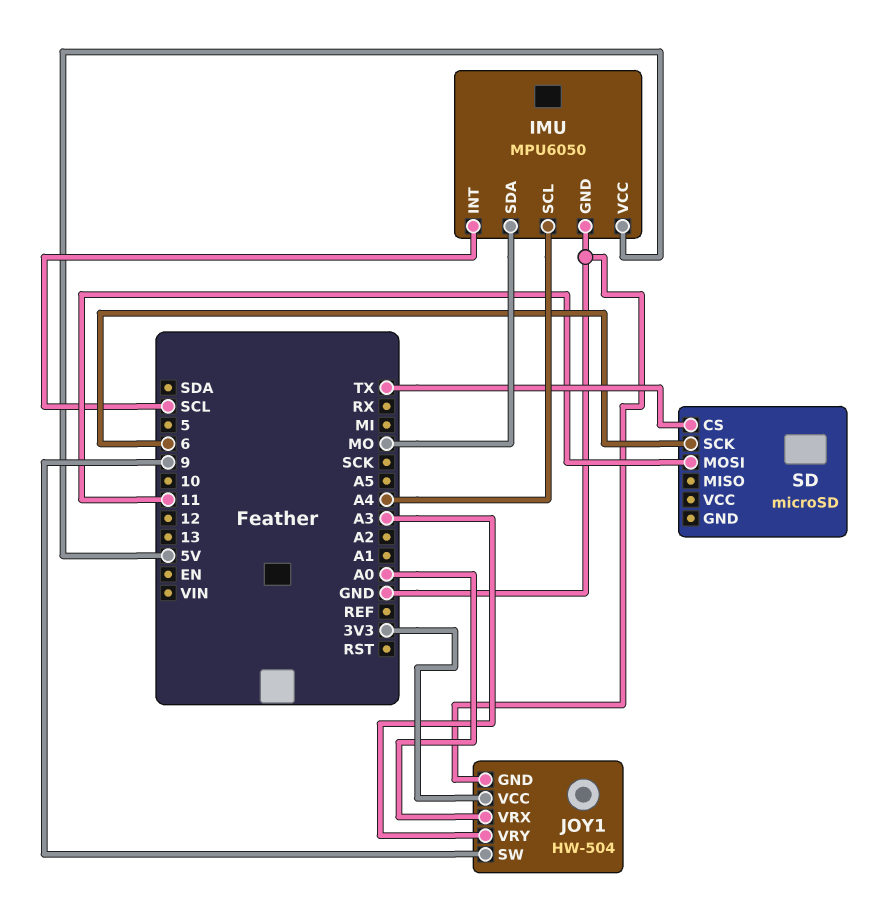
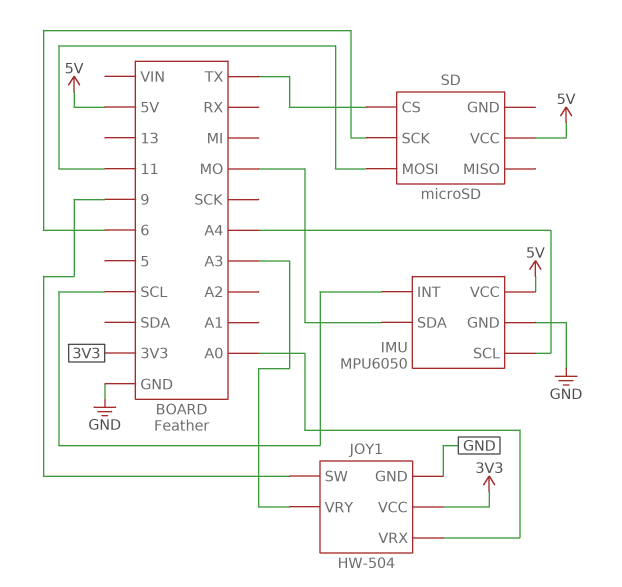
SD pin VCC: none -> 5V

